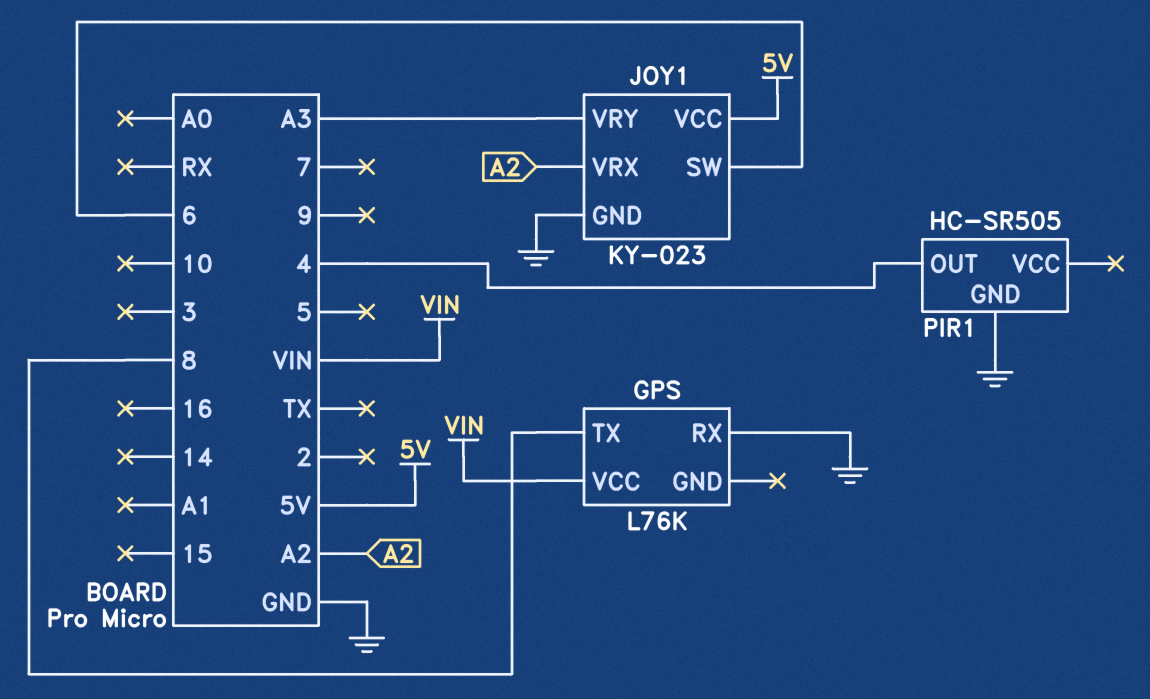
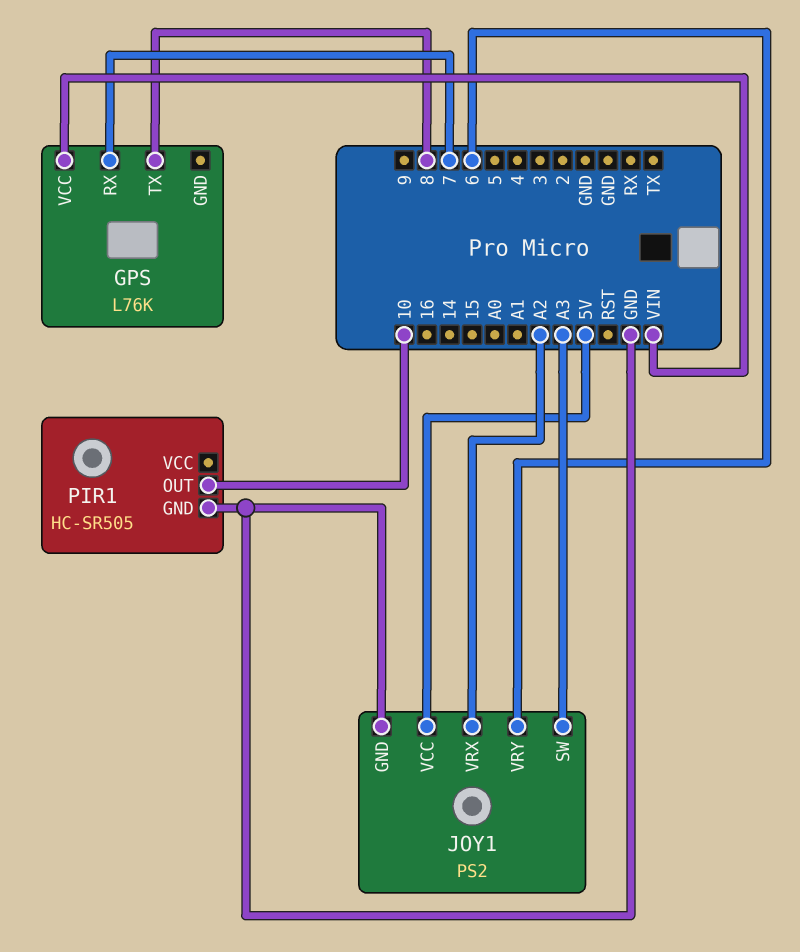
GPS pin RX: GND -> 7
JOY1: KY-023 -> PS2
JOY1 pin SW: 6 -> A3
JOY1 pin VRY: A3 -> 6
PIR1 pin OUT: 4 -> 10

